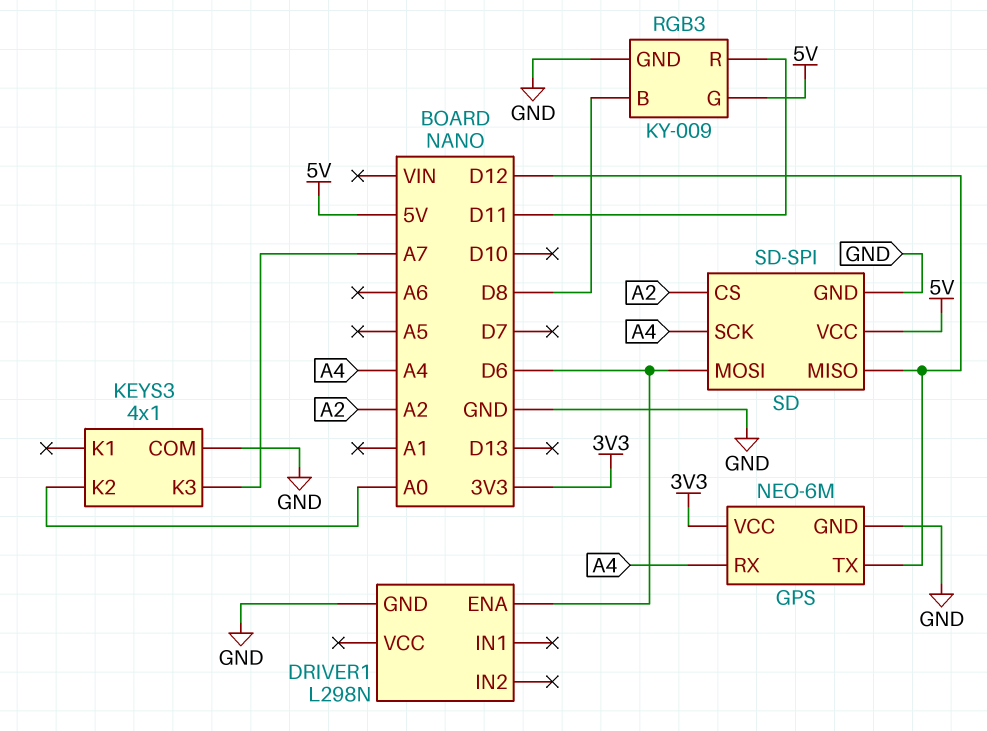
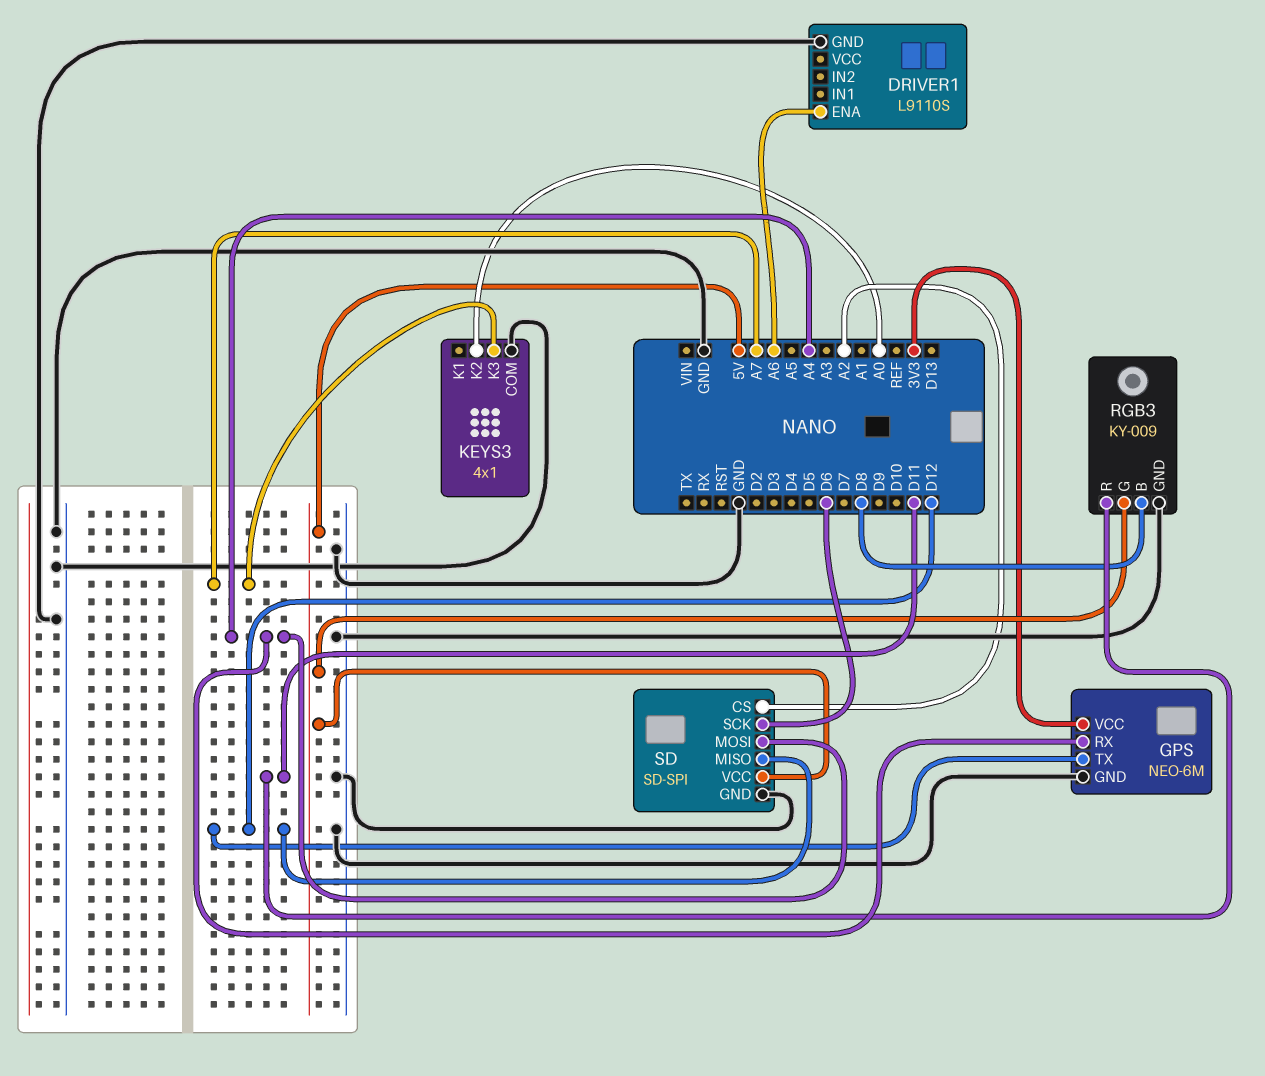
DRIVER1: L298N -> L9110S
DRIVER1 pin ENA: D6 -> A6
SD pin MOSI: D6 -> A4
SD pin SCK: A4 -> D6

